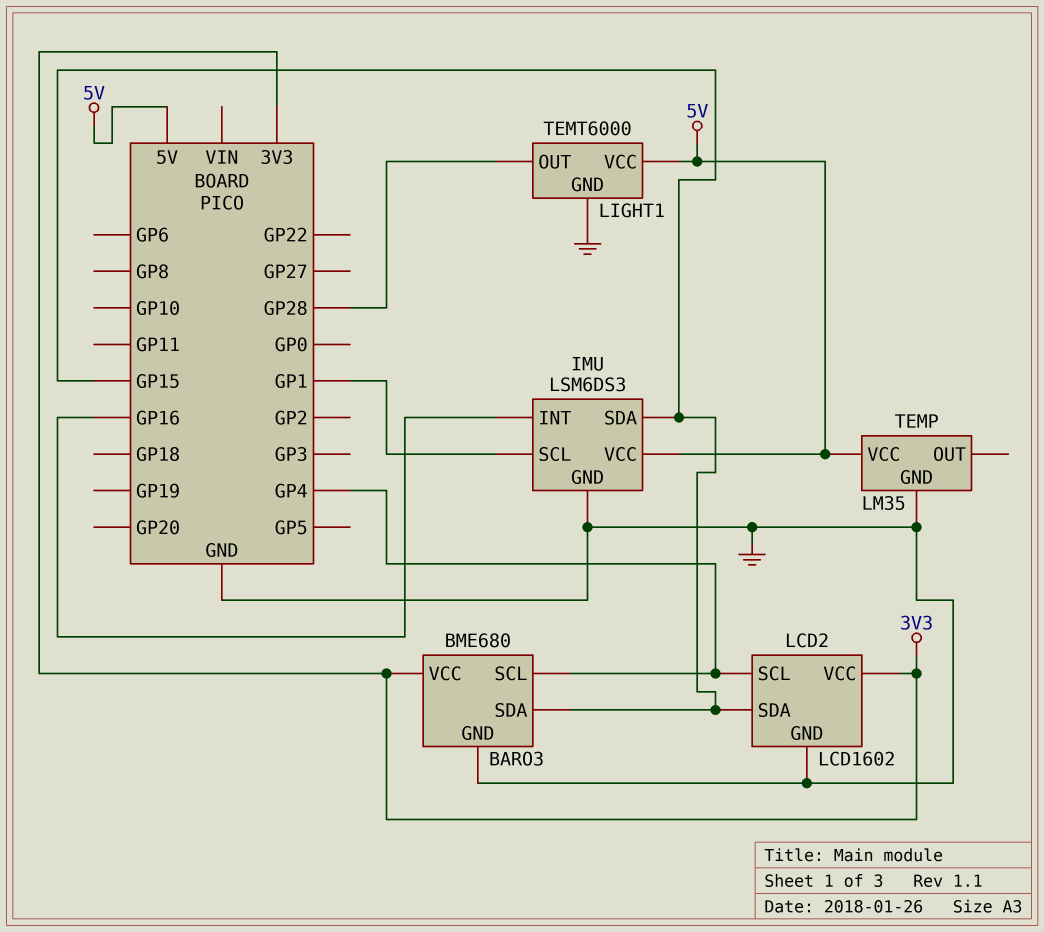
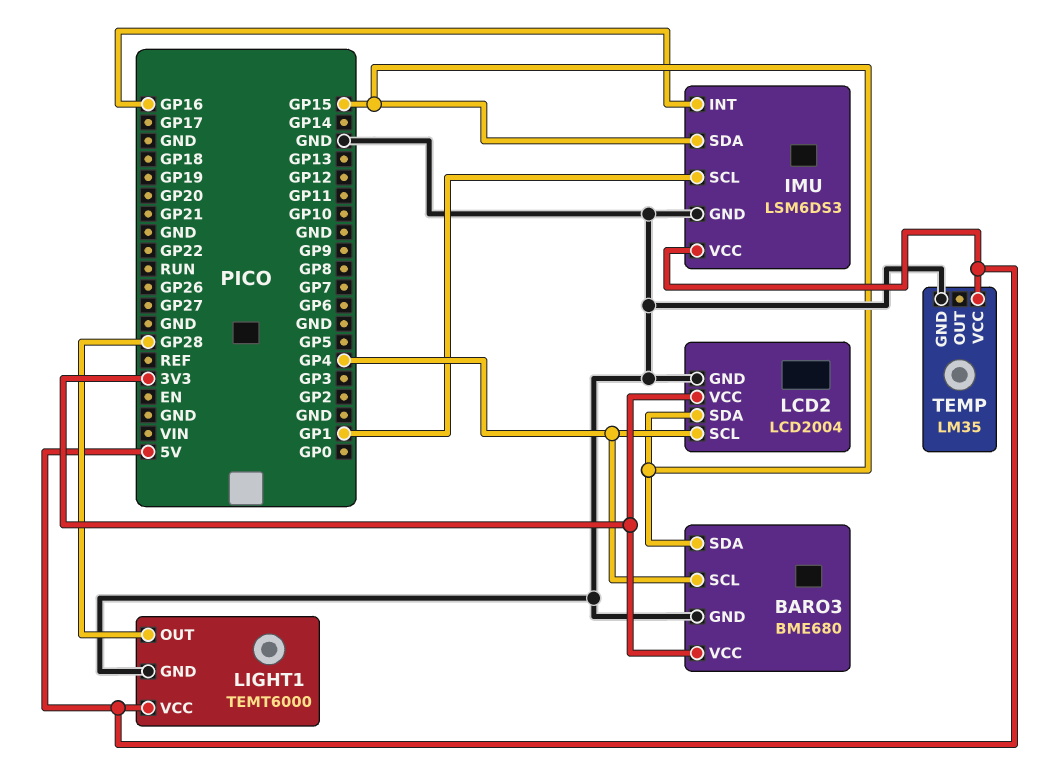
LCD2: LCD1602 -> LCD2004

